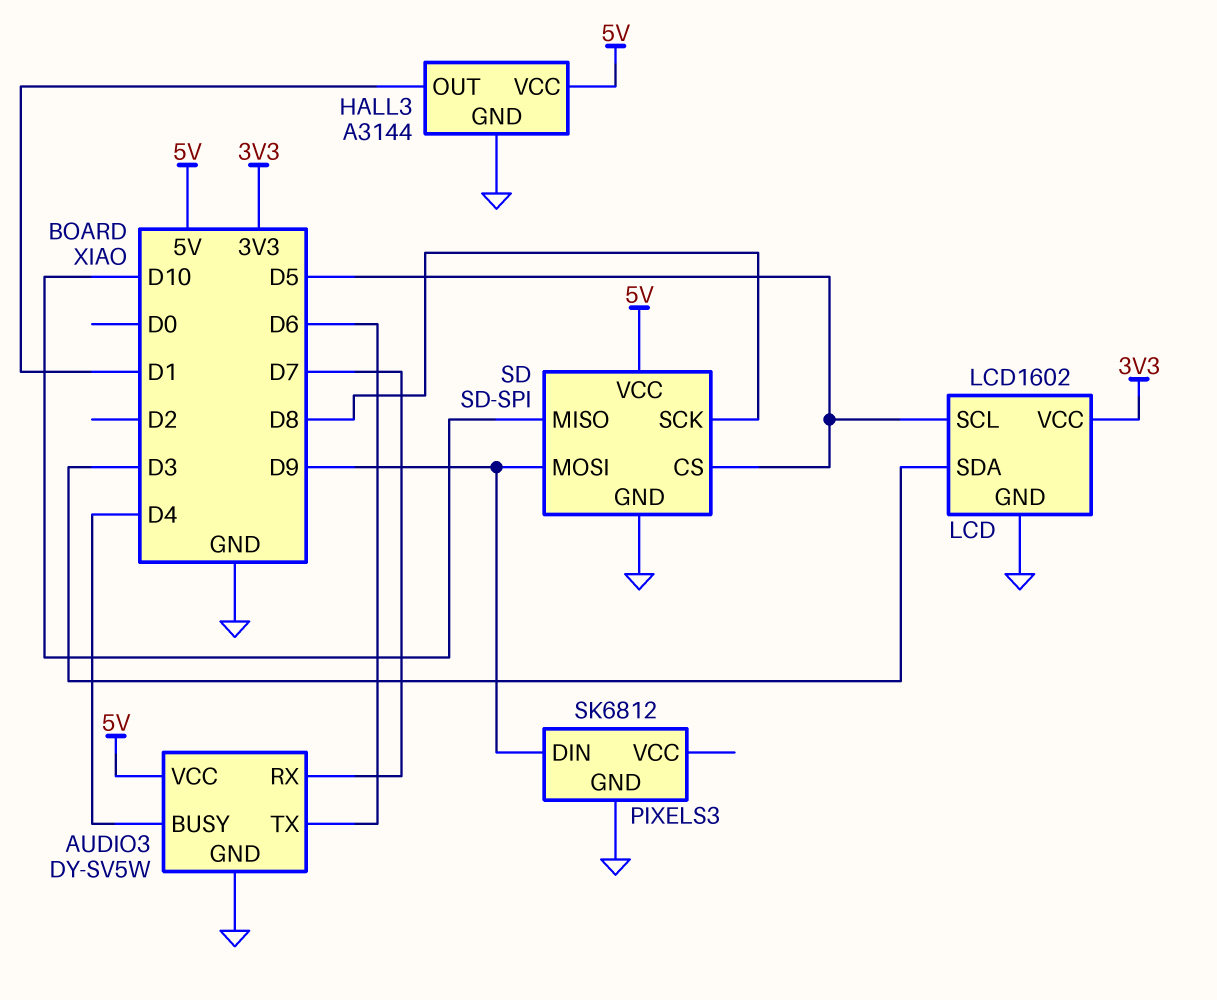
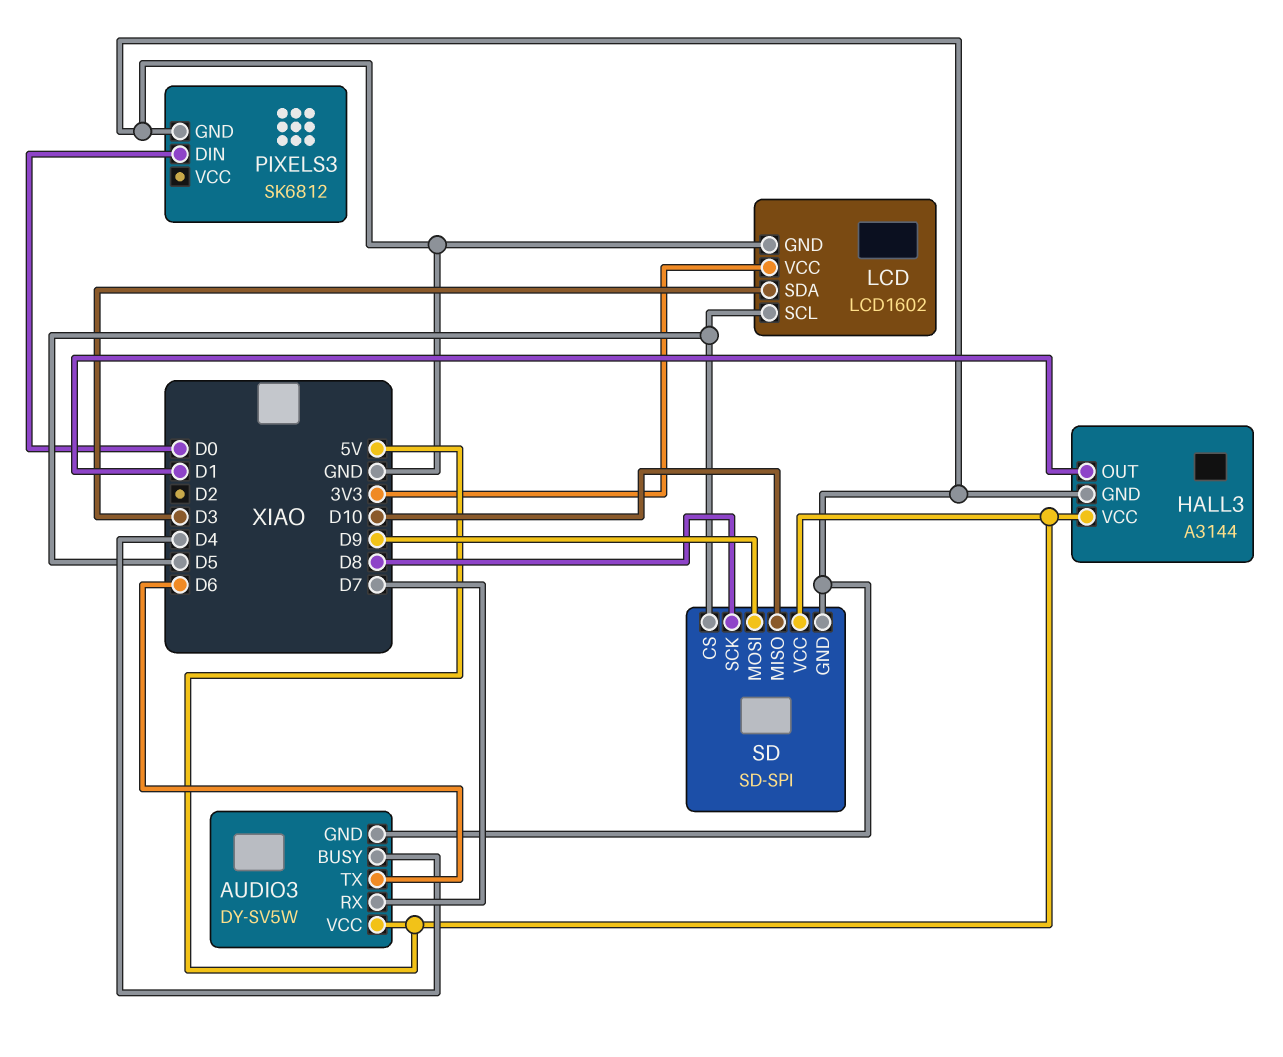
PIXELS3 pin DIN: D9 -> D0

